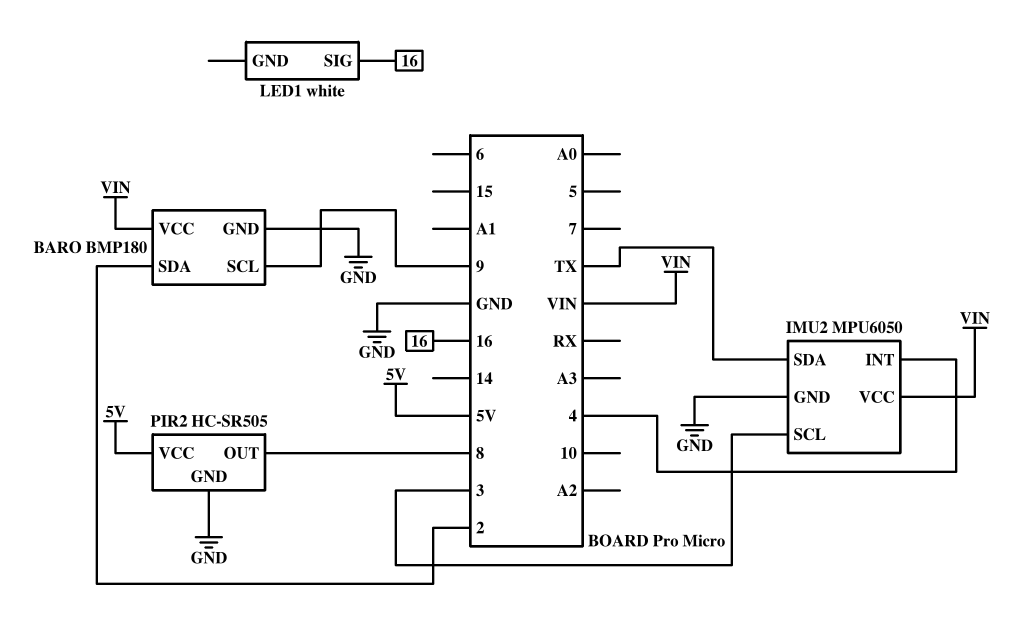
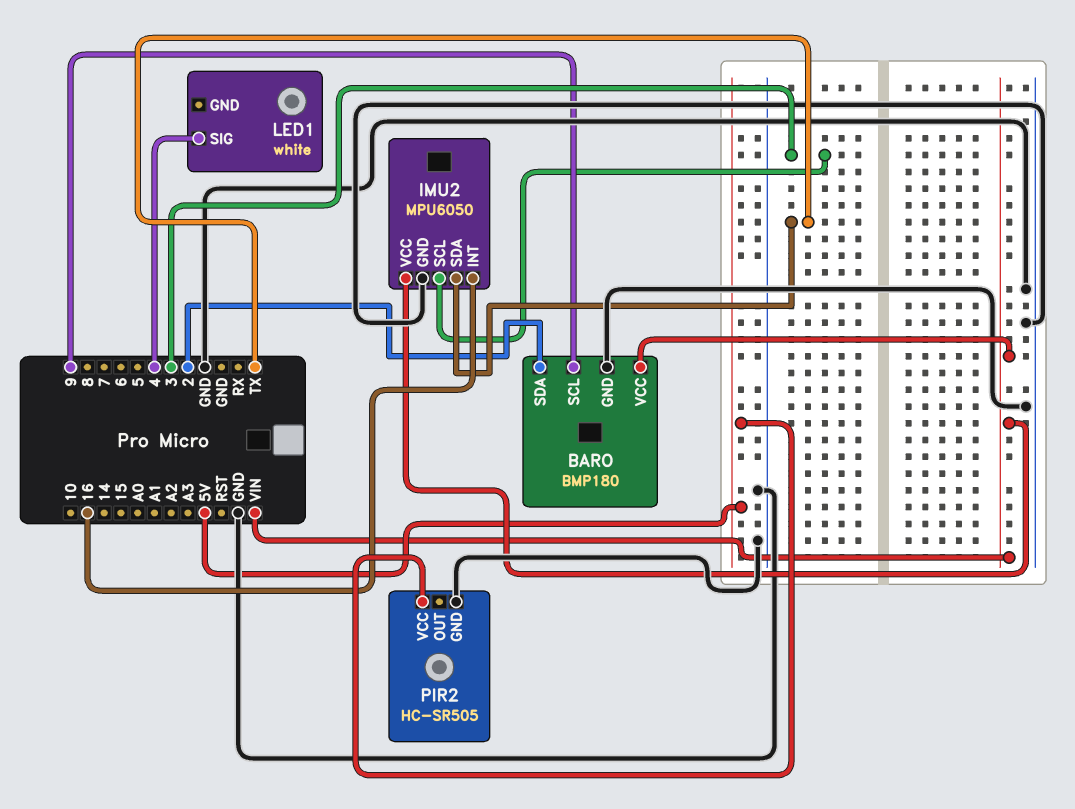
IMU2 pin INT: 4 -> 16
LED1 pin SIG: 16 -> 4
PIR2 pin OUT: 8 -> none

